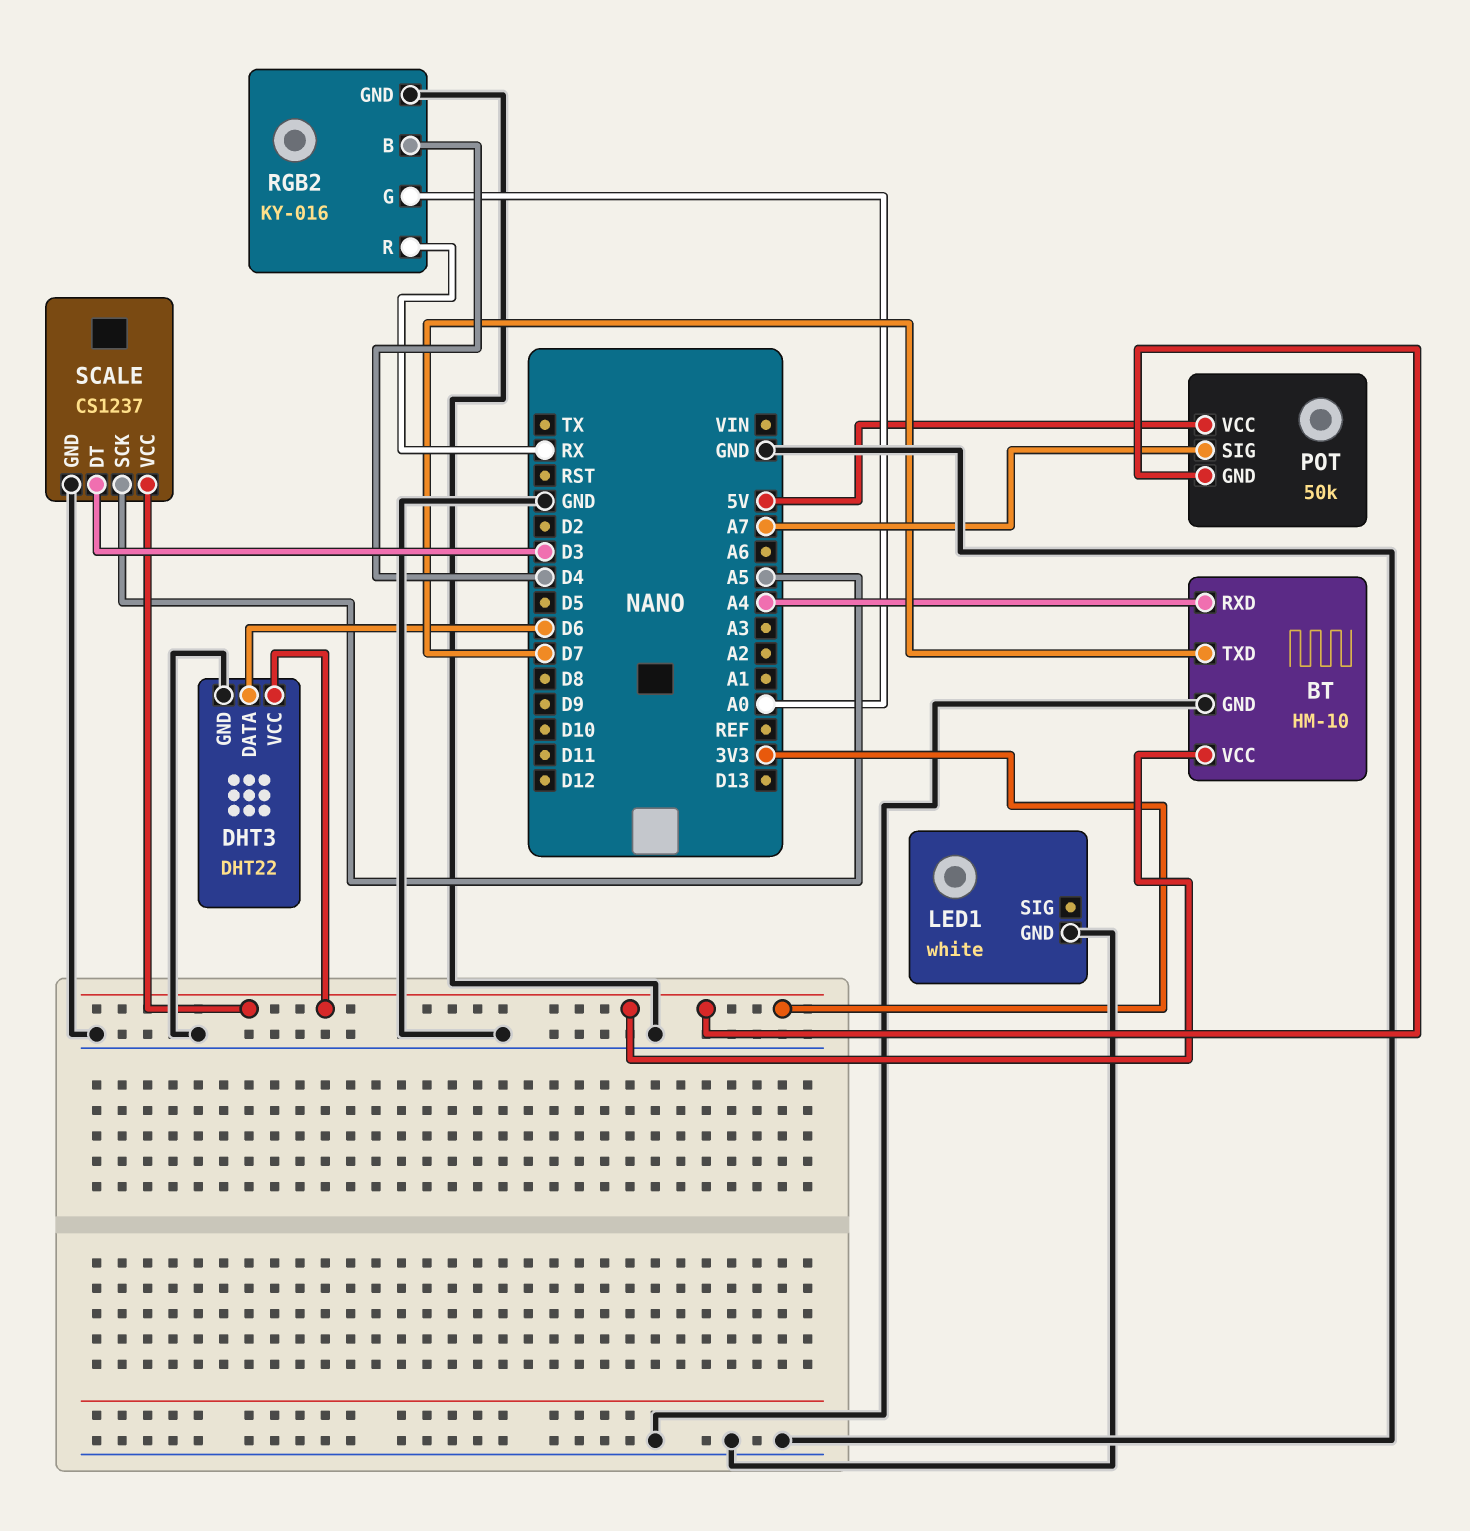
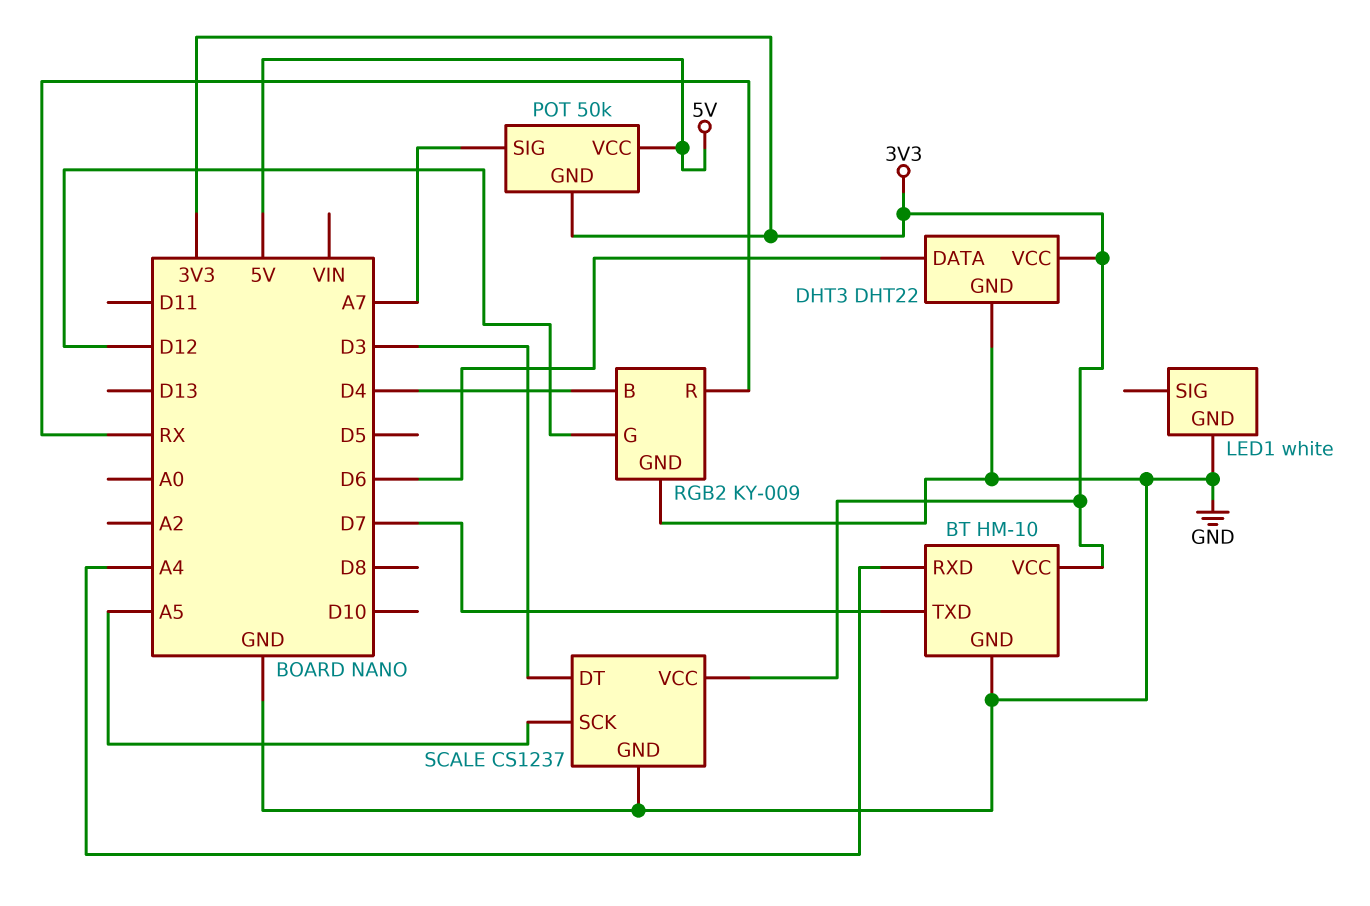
RGB2: KY-016 -> KY-009
RGB2 pin G: A0 -> D12

